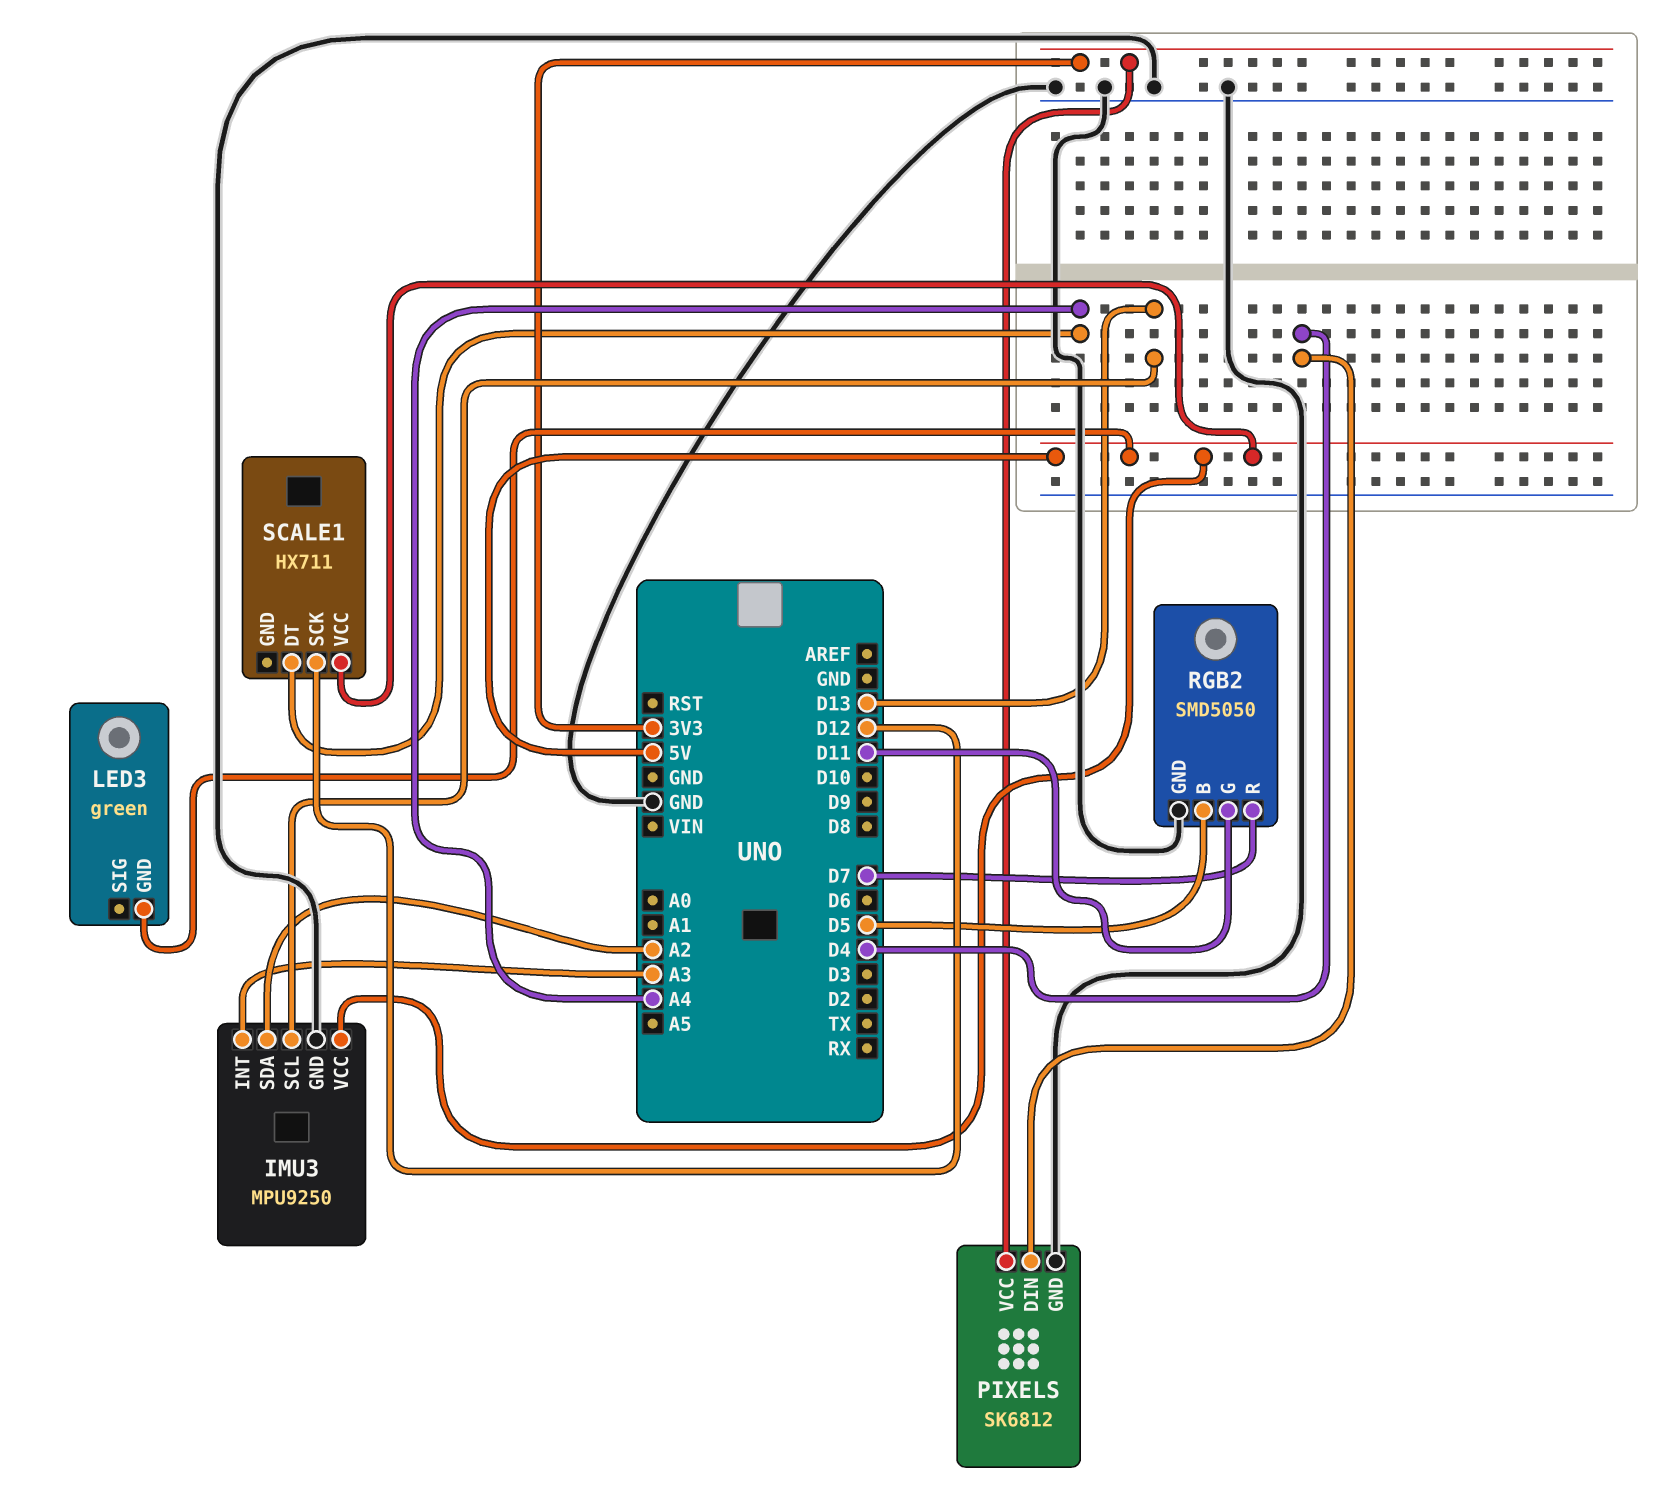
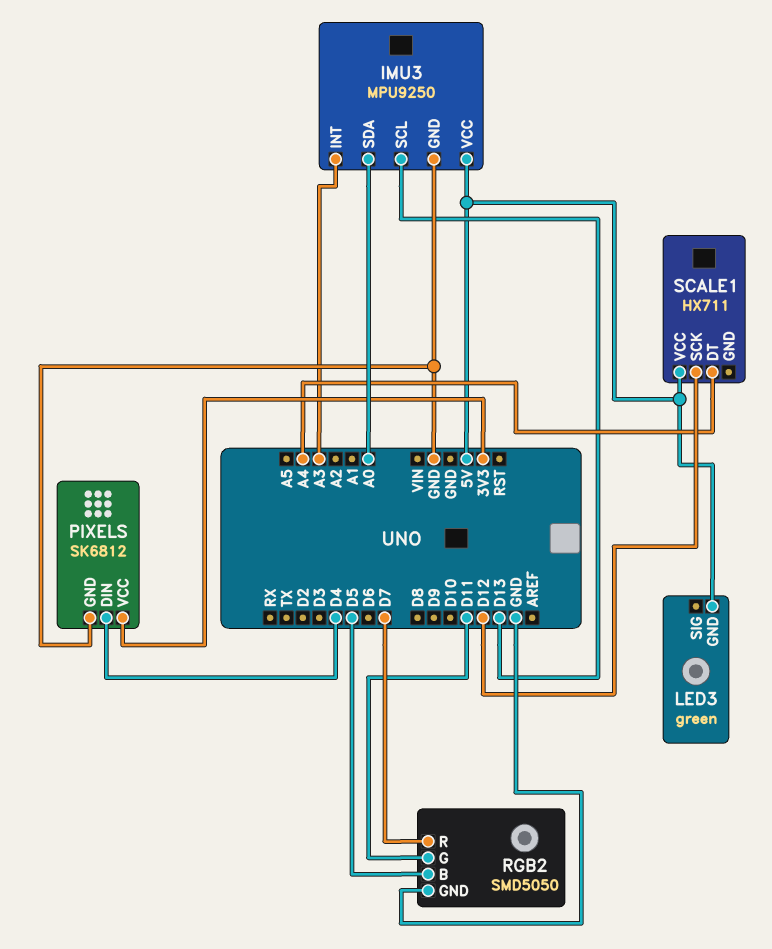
IMU3 pin SDA: A2 -> A0

